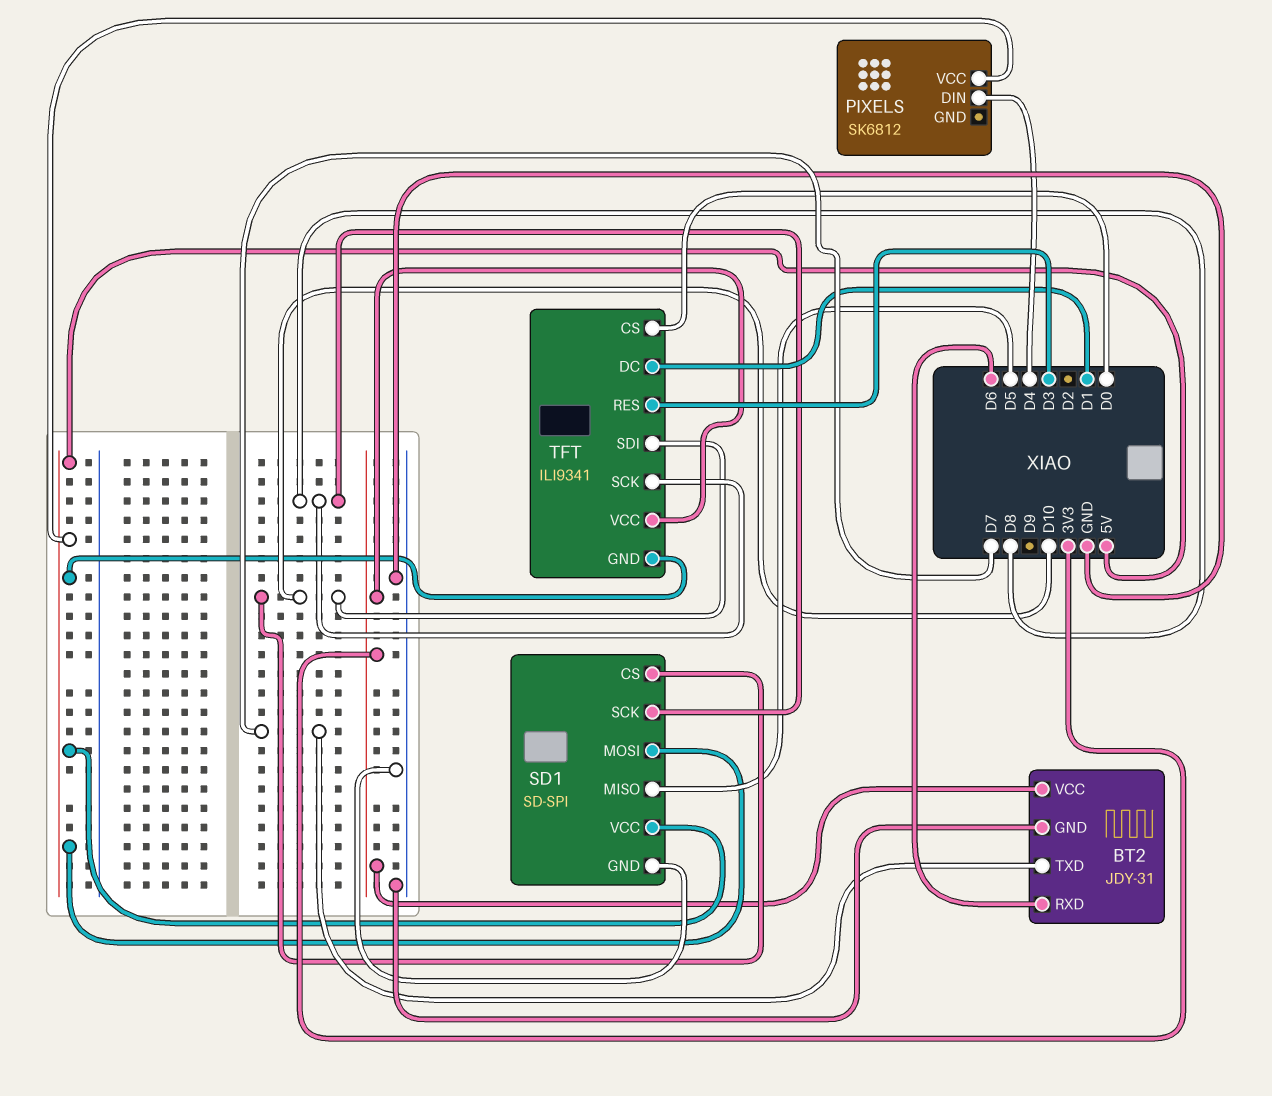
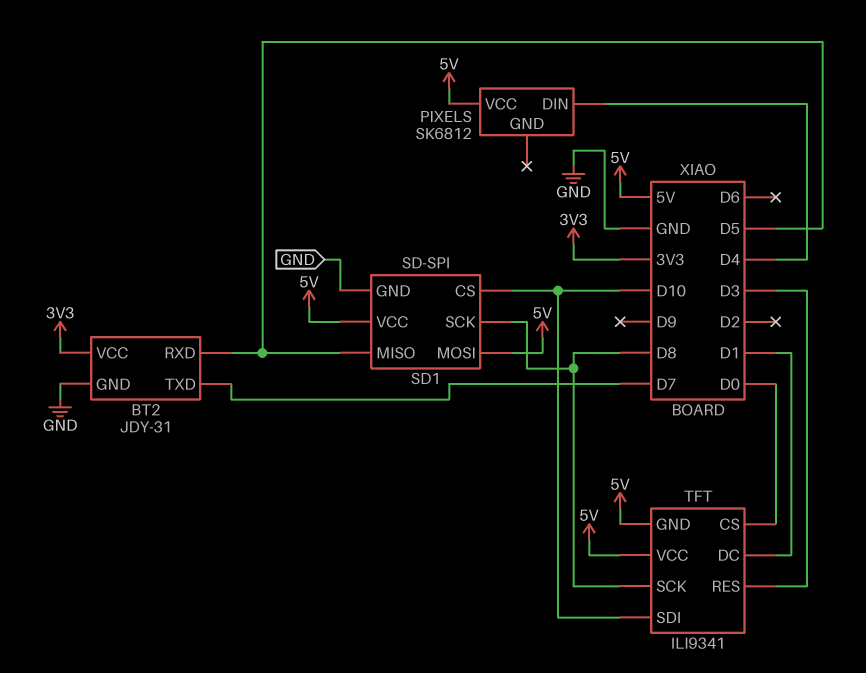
BT2 pin RXD: D6 -> D5
TFT pin VCC: 3V3 -> 5V

